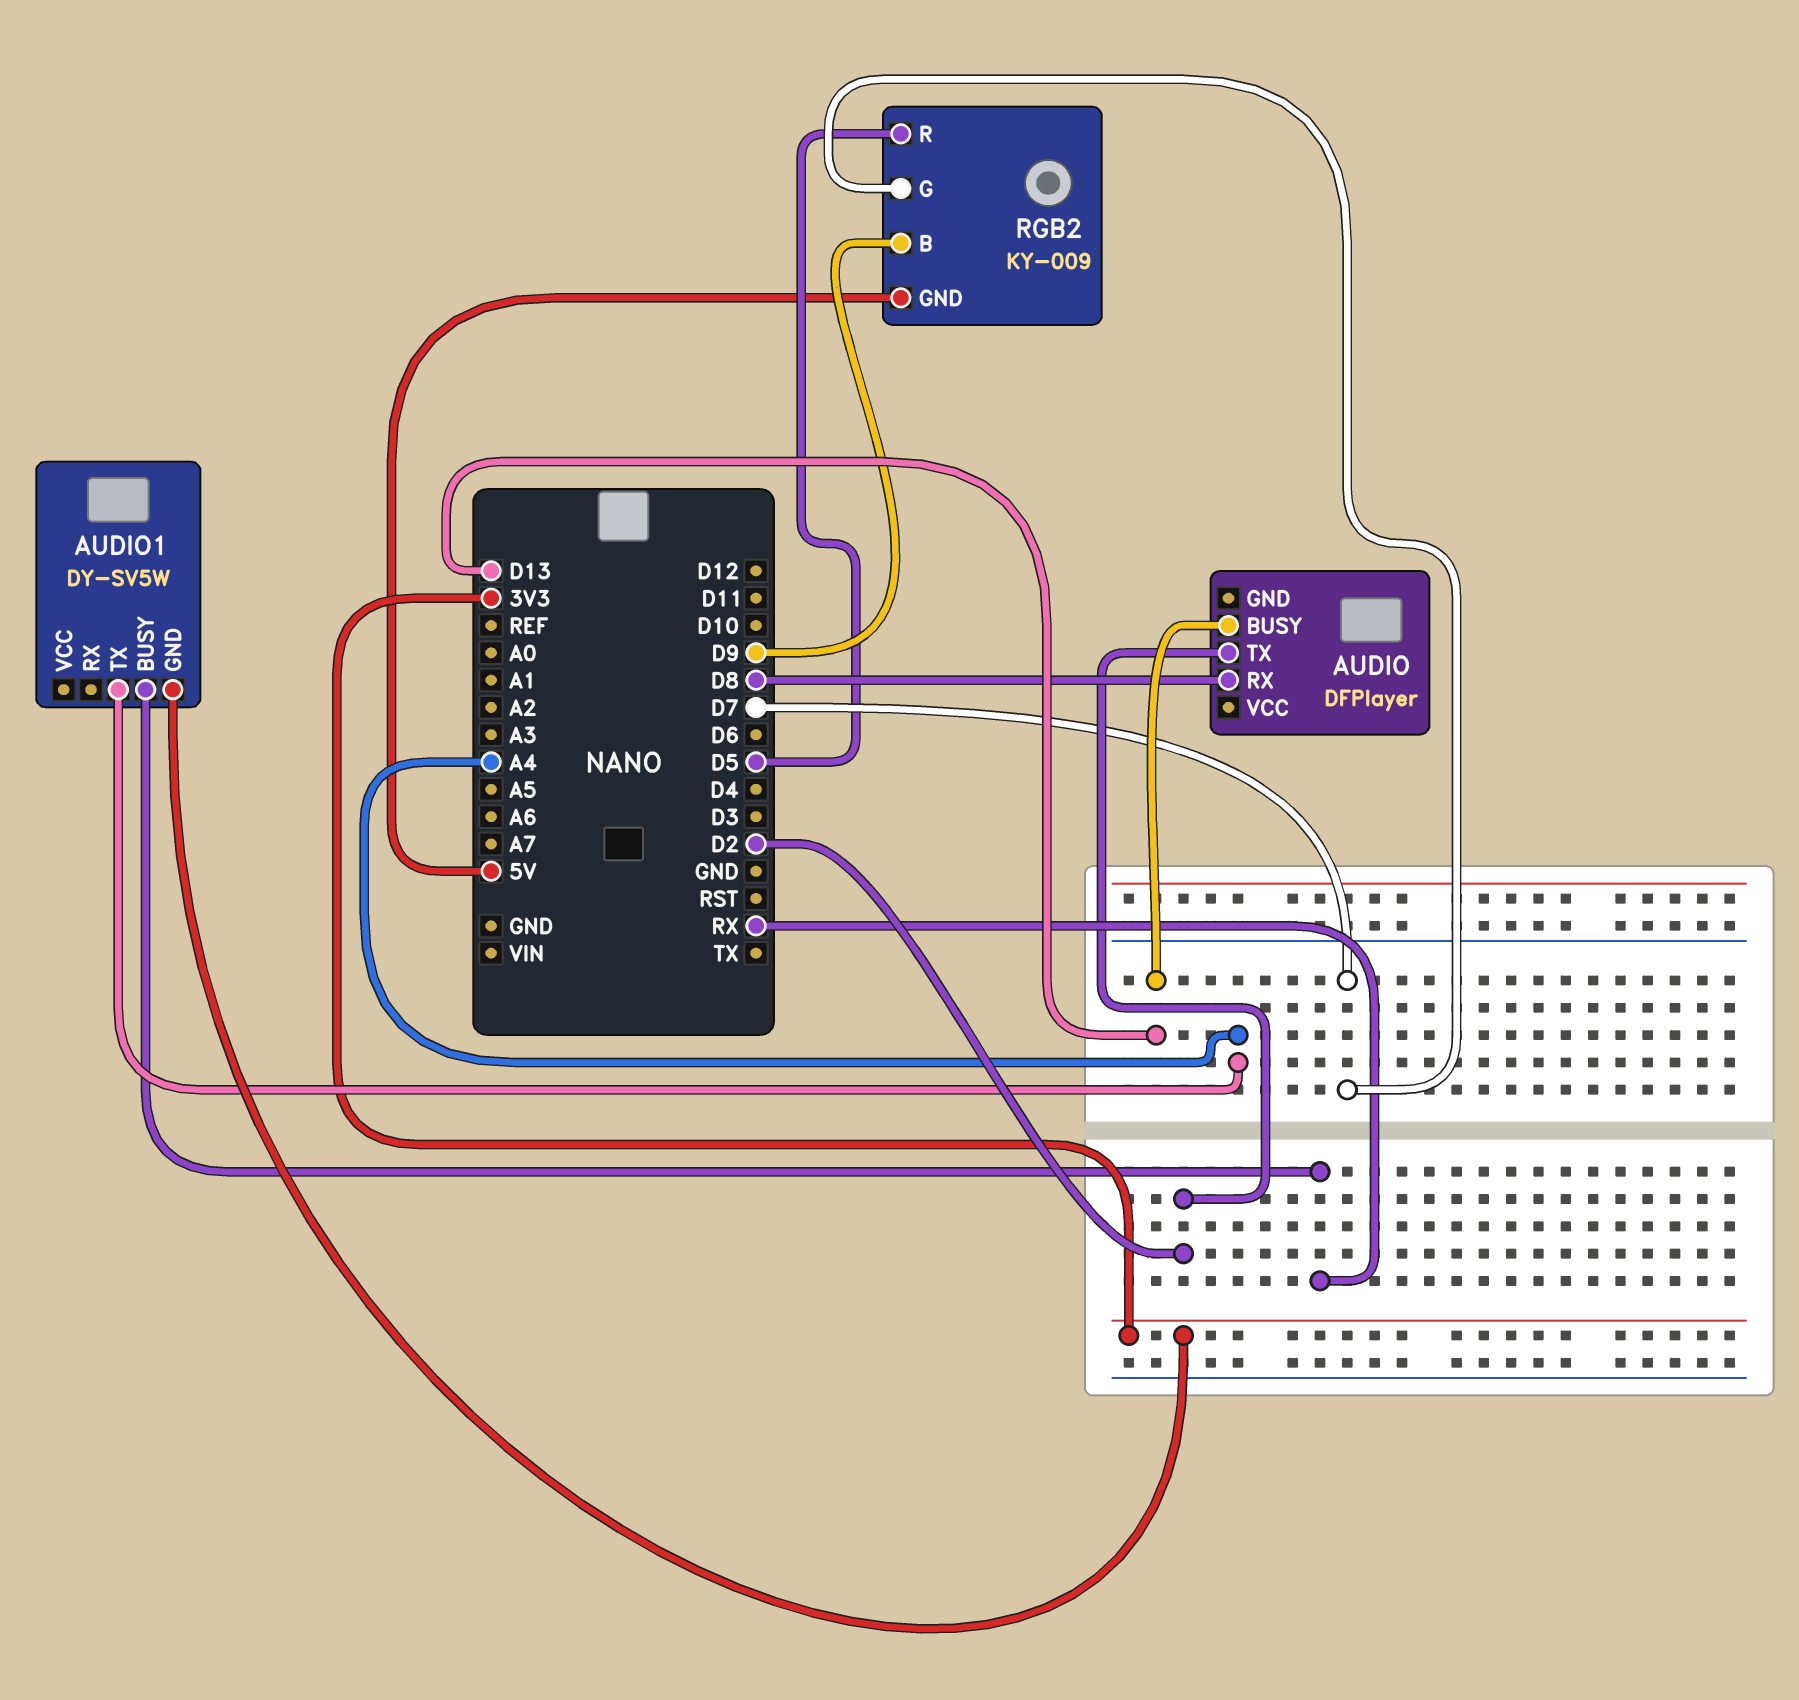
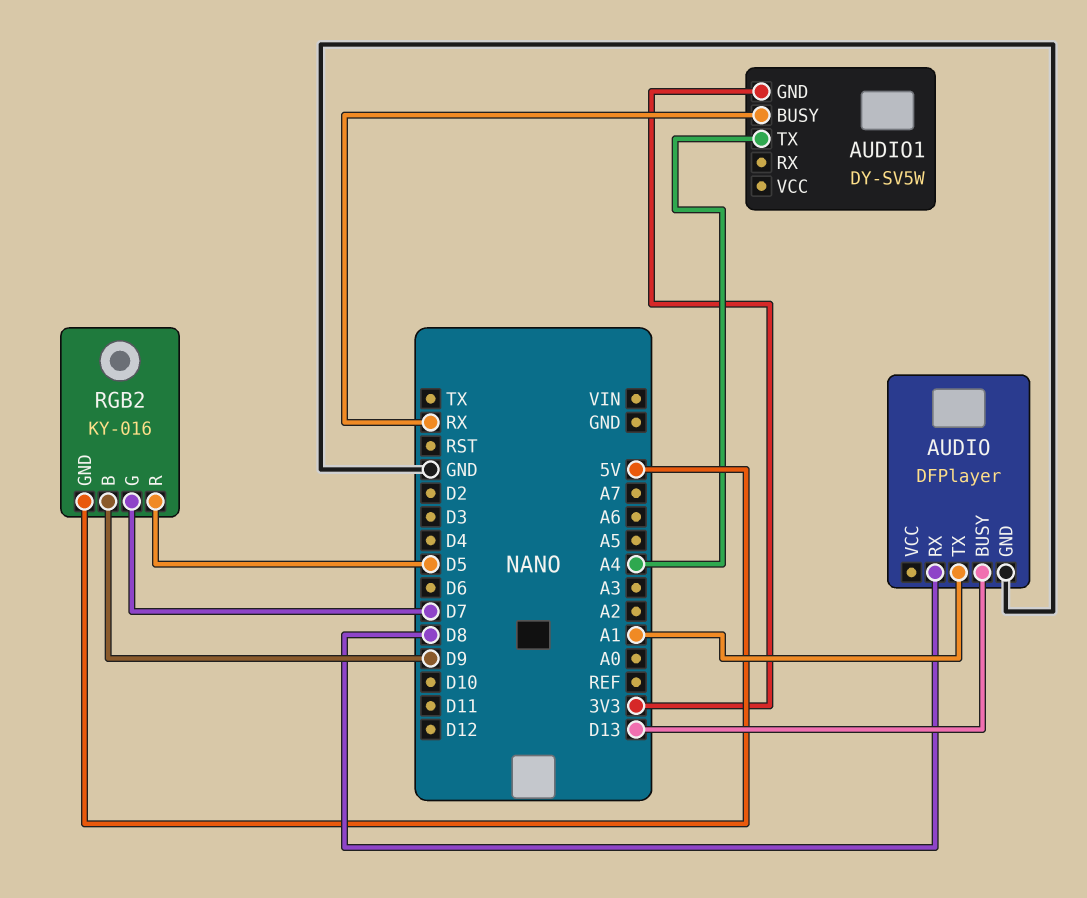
AUDIO pin GND: none -> GND
AUDIO pin TX: D2 -> A1
RGB2: KY-009 -> KY-016

